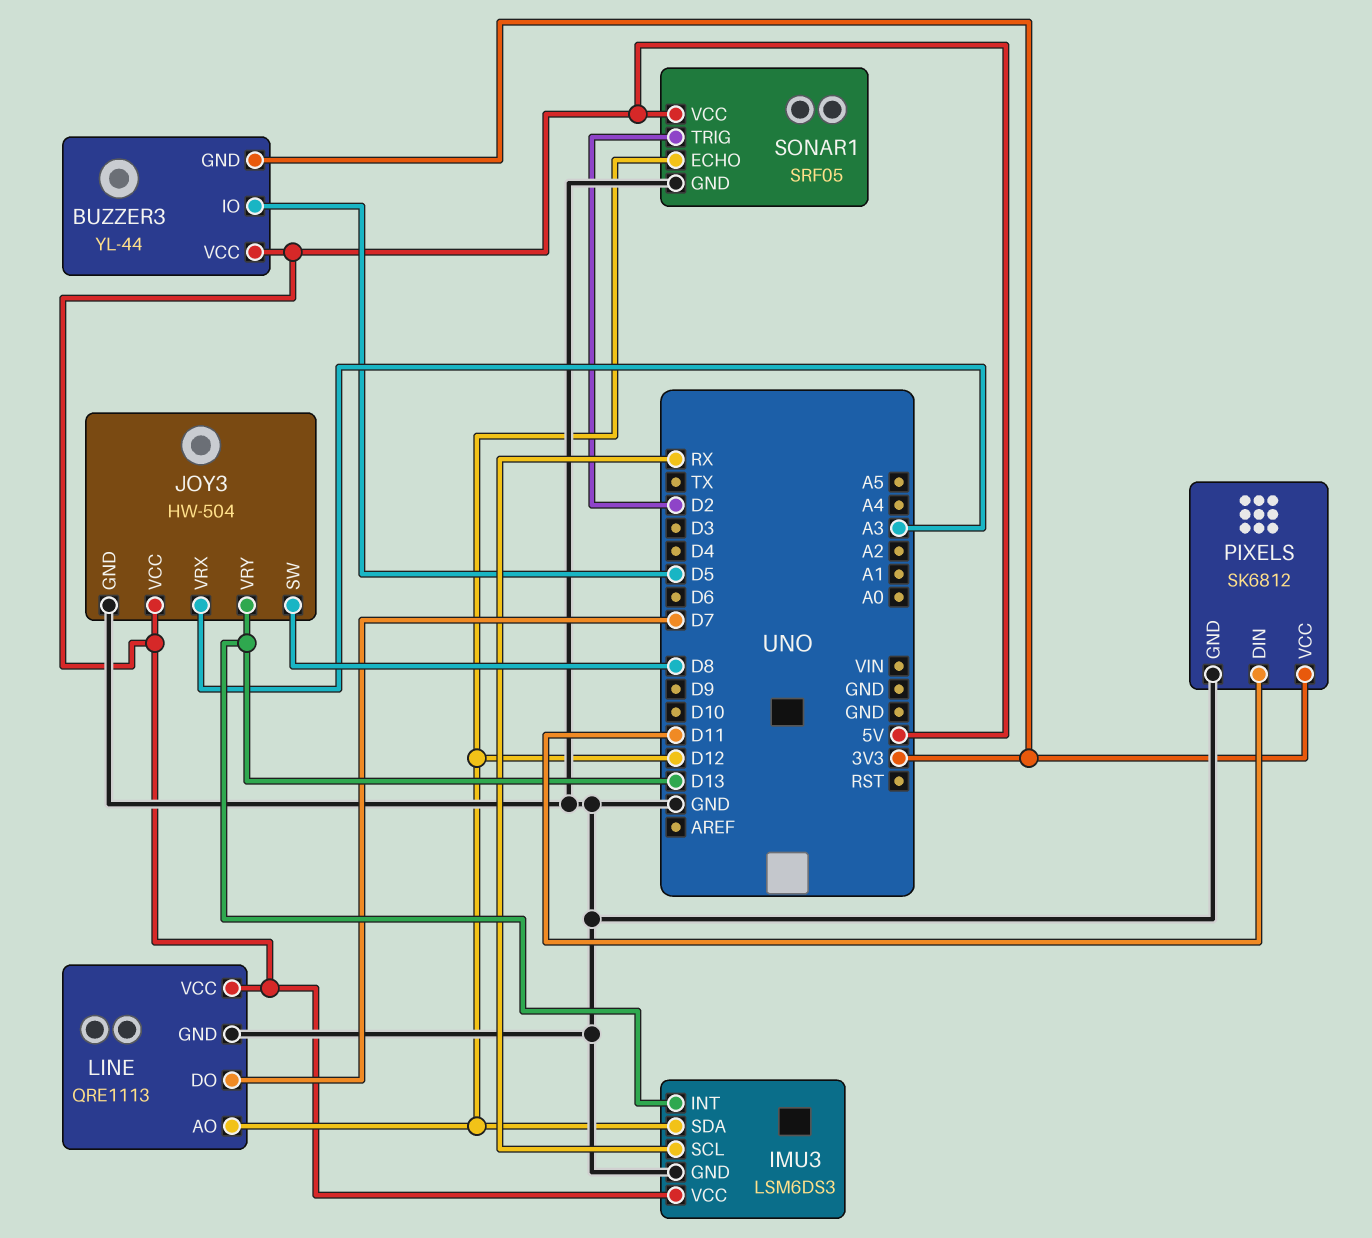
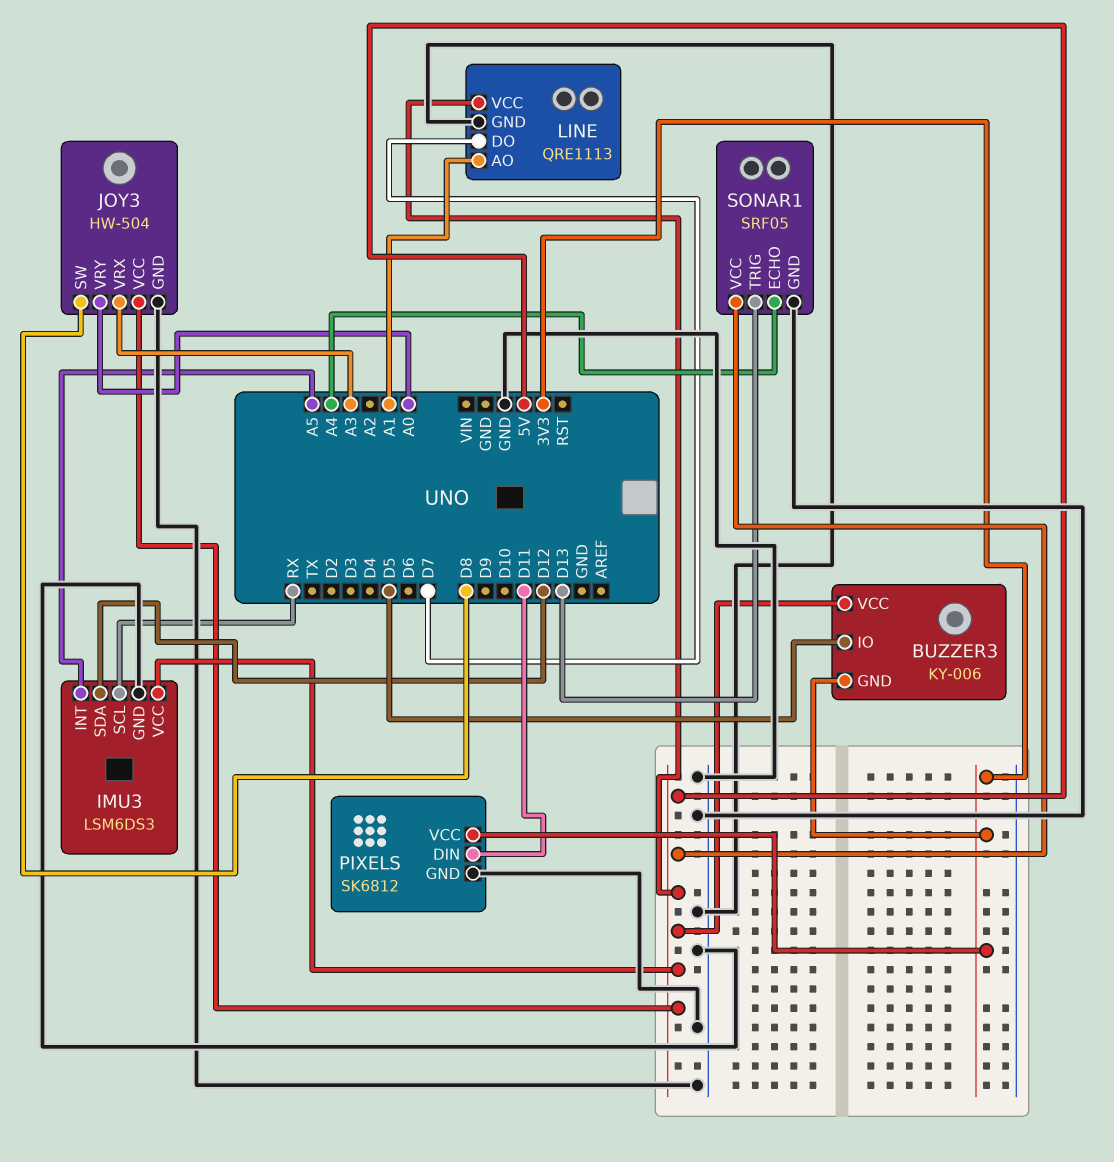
BUZZER3: YL-44 -> KY-006
IMU3 pin INT: D13 -> A5
JOY3 pin VRY: D13 -> A0
LINE pin AO: D12 -> A1
SONAR1 pin ECHO: D12 -> A4
SONAR1 pin TRIG: D2 -> D13

